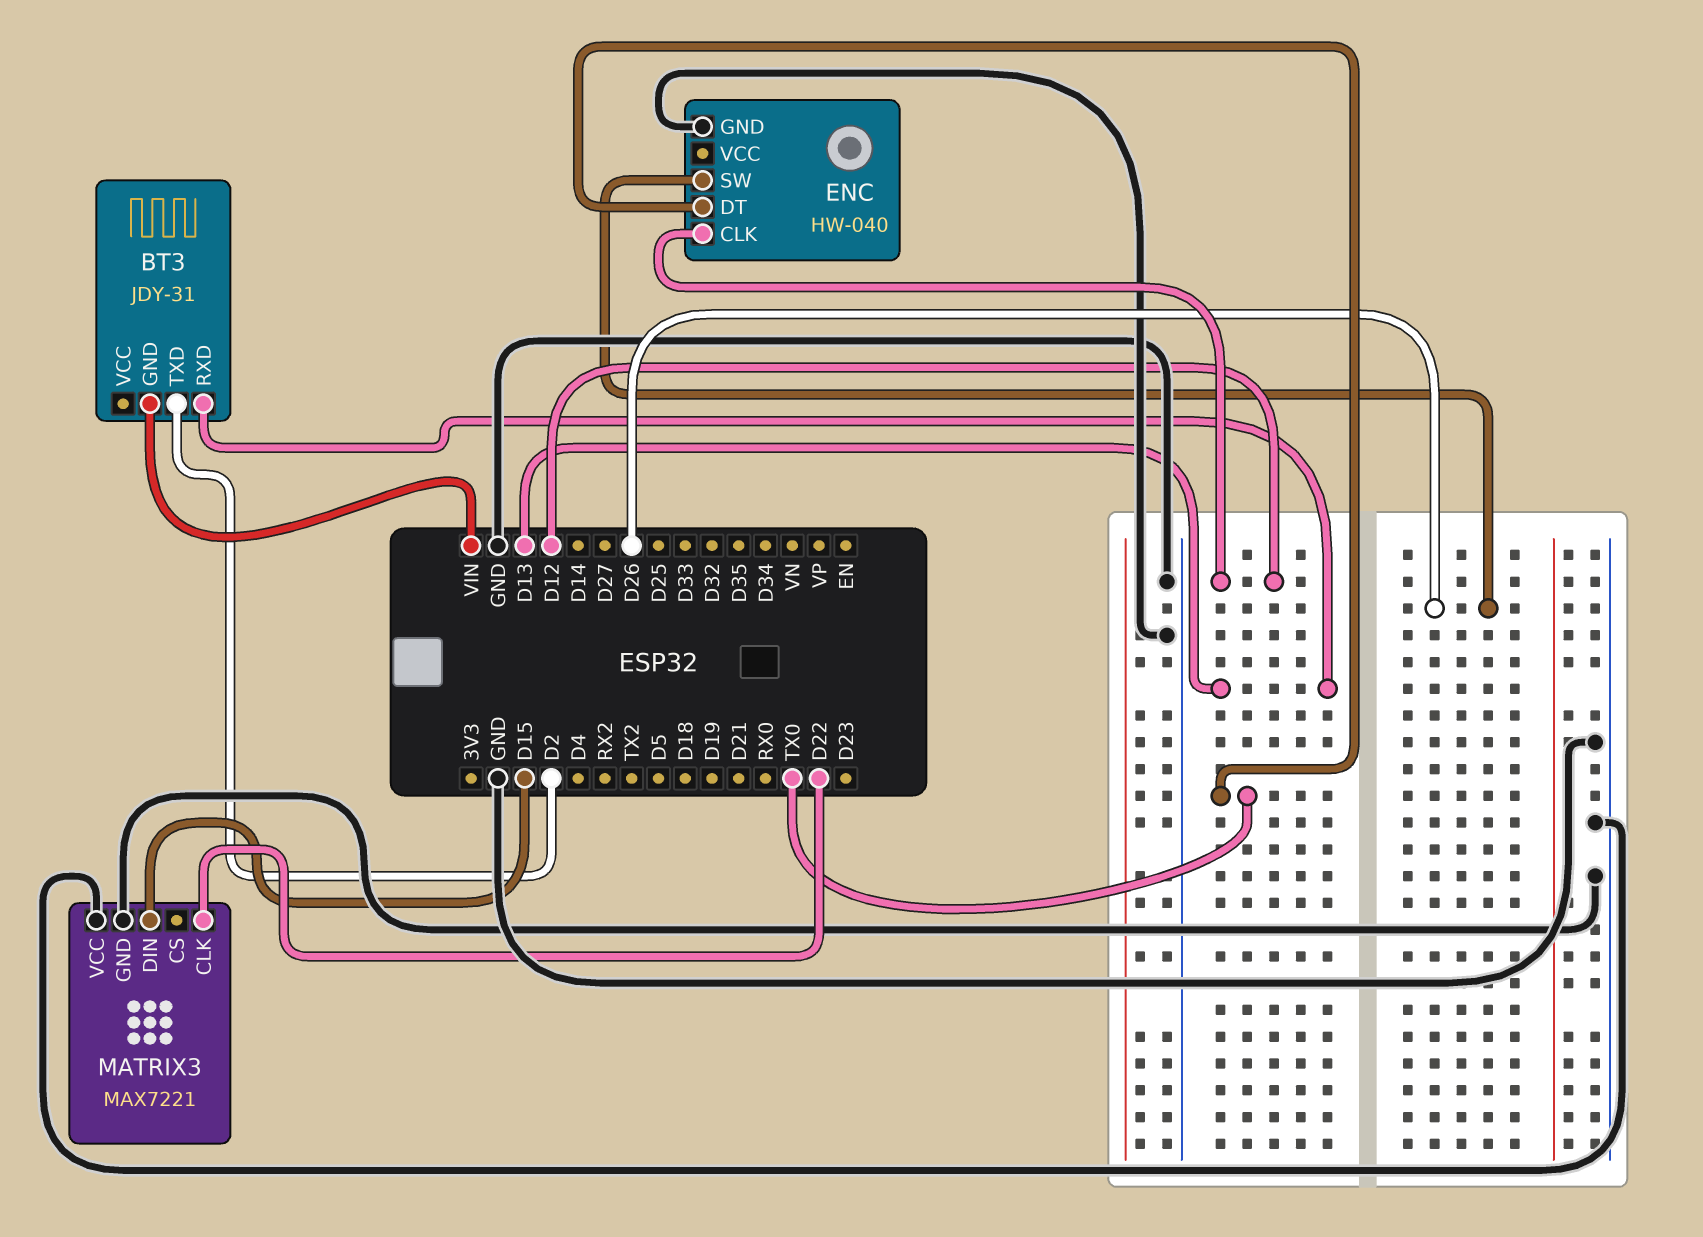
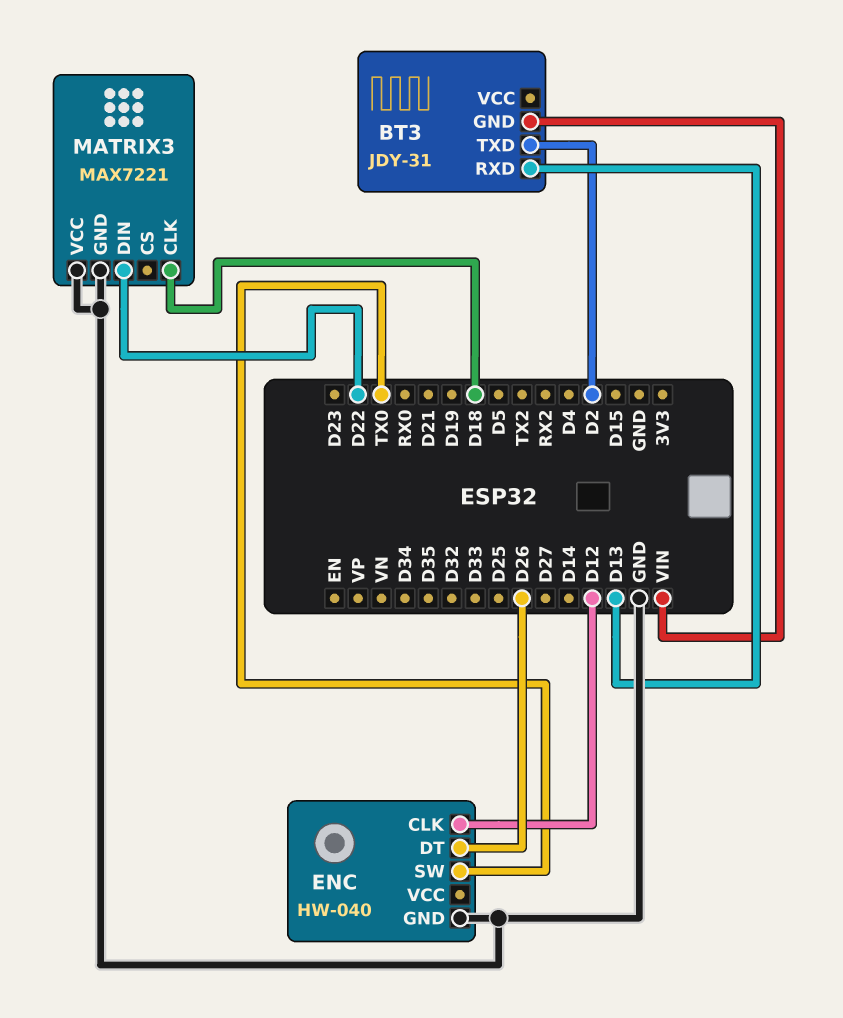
ENC pin DT: TX0 -> D26
ENC pin SW: D26 -> TX0
MATRIX3 pin CLK: D22 -> D18
MATRIX3 pin DIN: D15 -> D22

